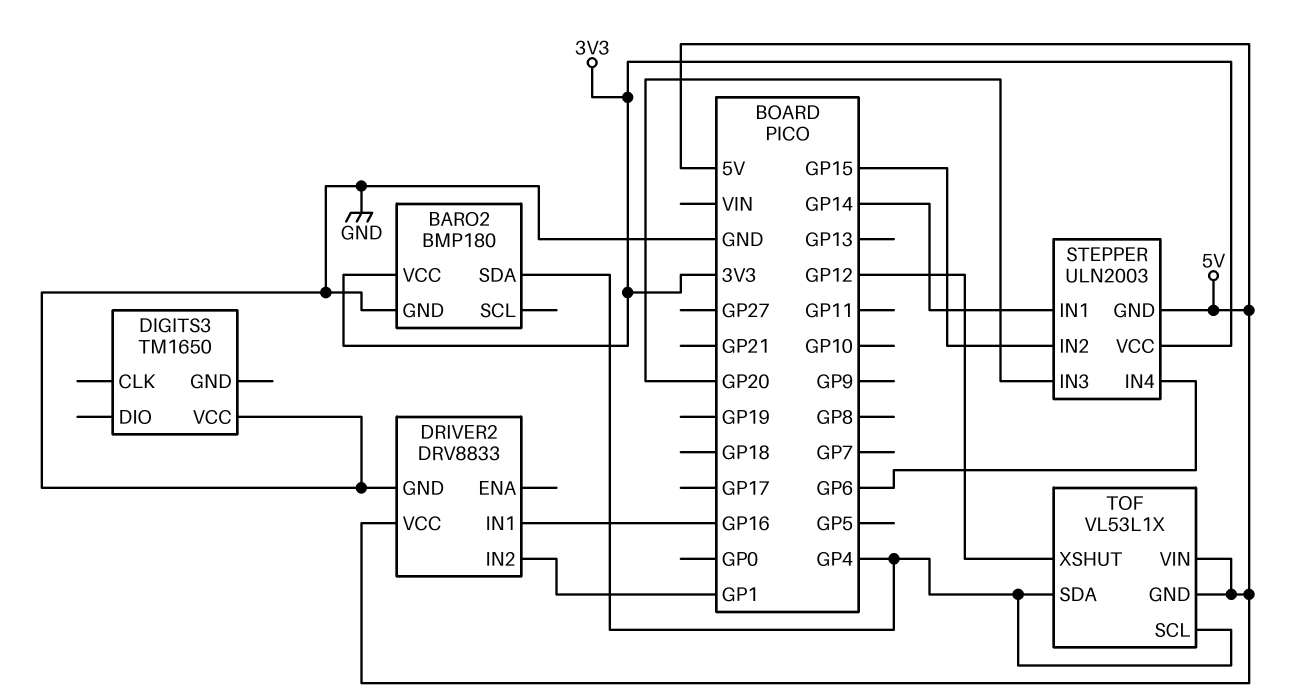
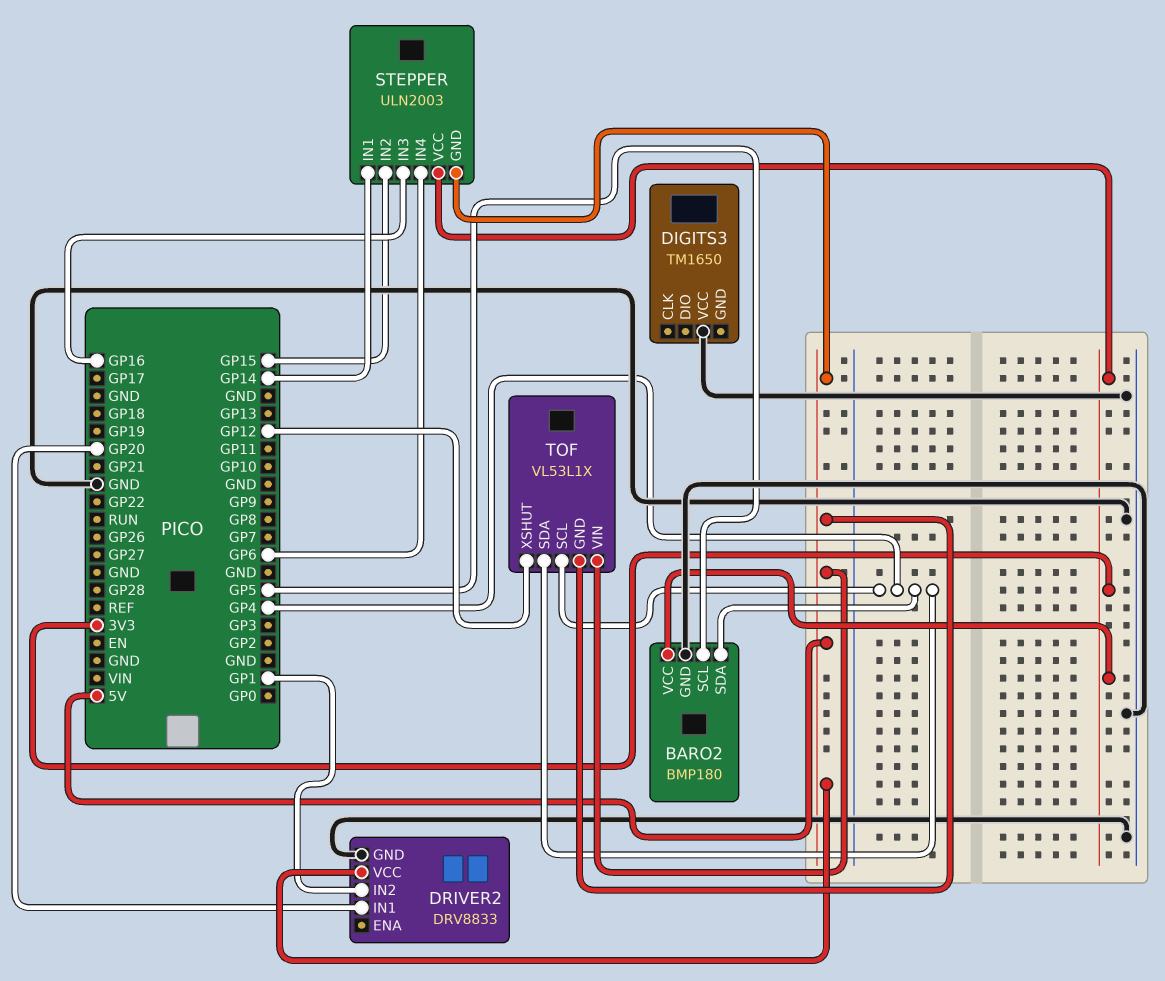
BARO2 pin SCL: none -> GP5
DRIVER2 pin IN1: GP16 -> GP20
STEPPER pin IN3: GP20 -> GP16

